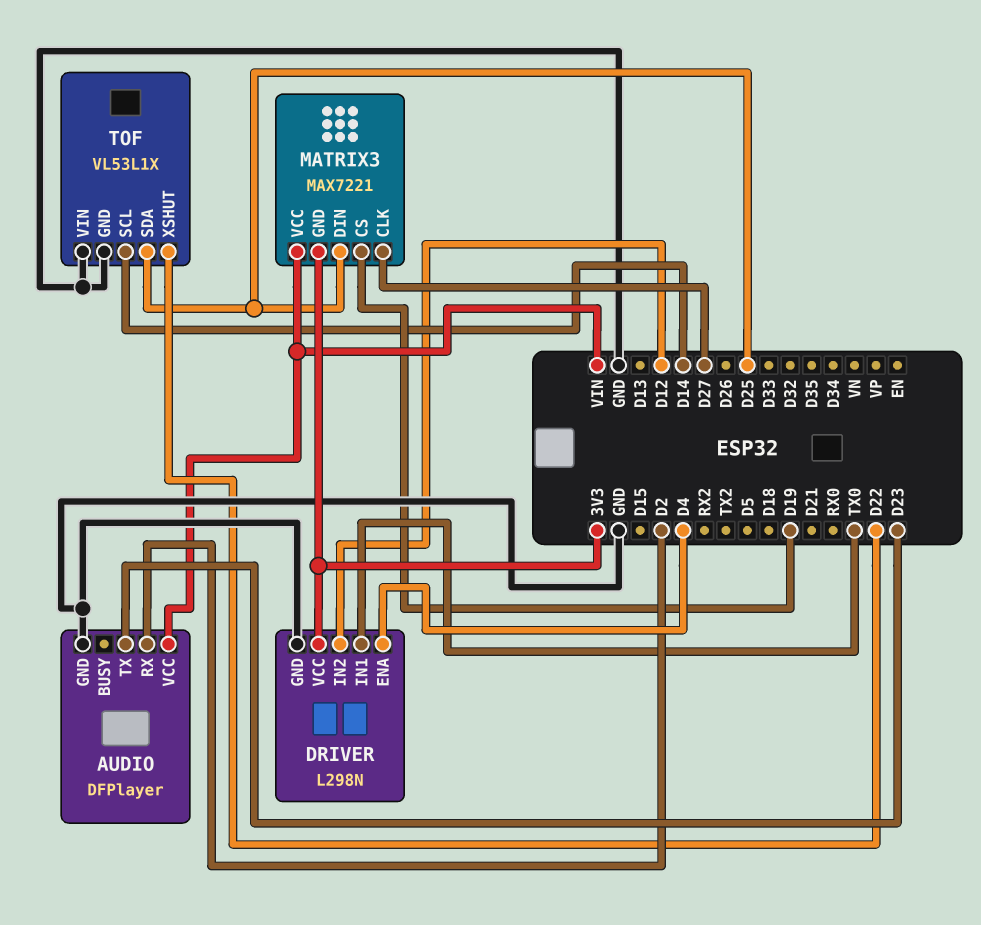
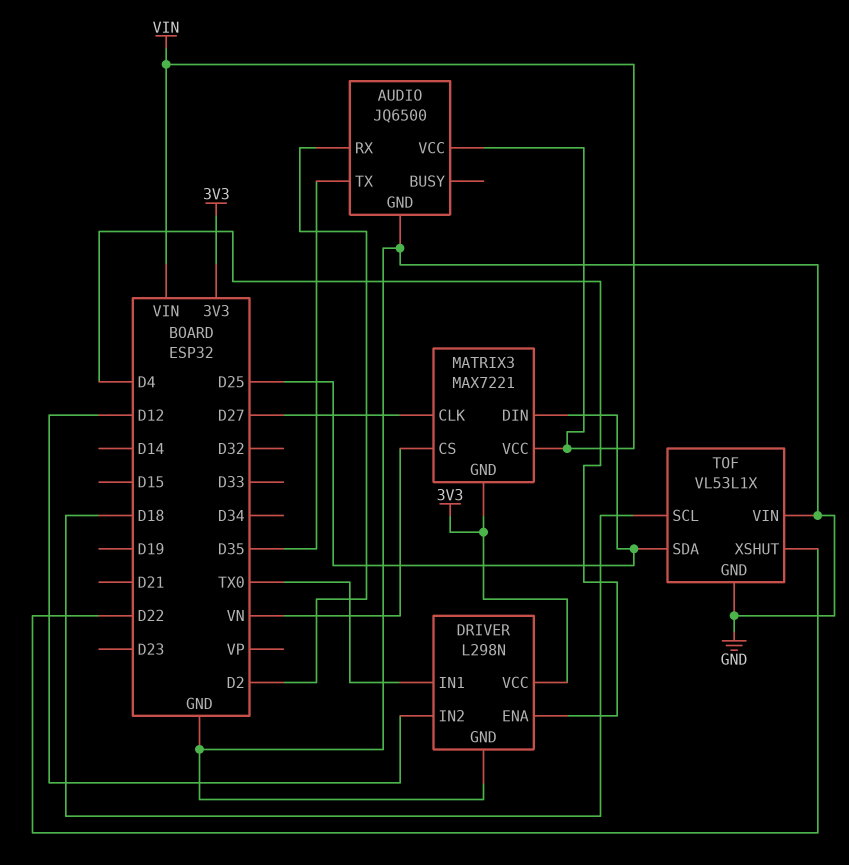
AUDIO: DFPlayer -> JQ6500
AUDIO pin TX: D23 -> D35
MATRIX3 pin CS: D19 -> VN
TOF pin SCL: D14 -> D18

